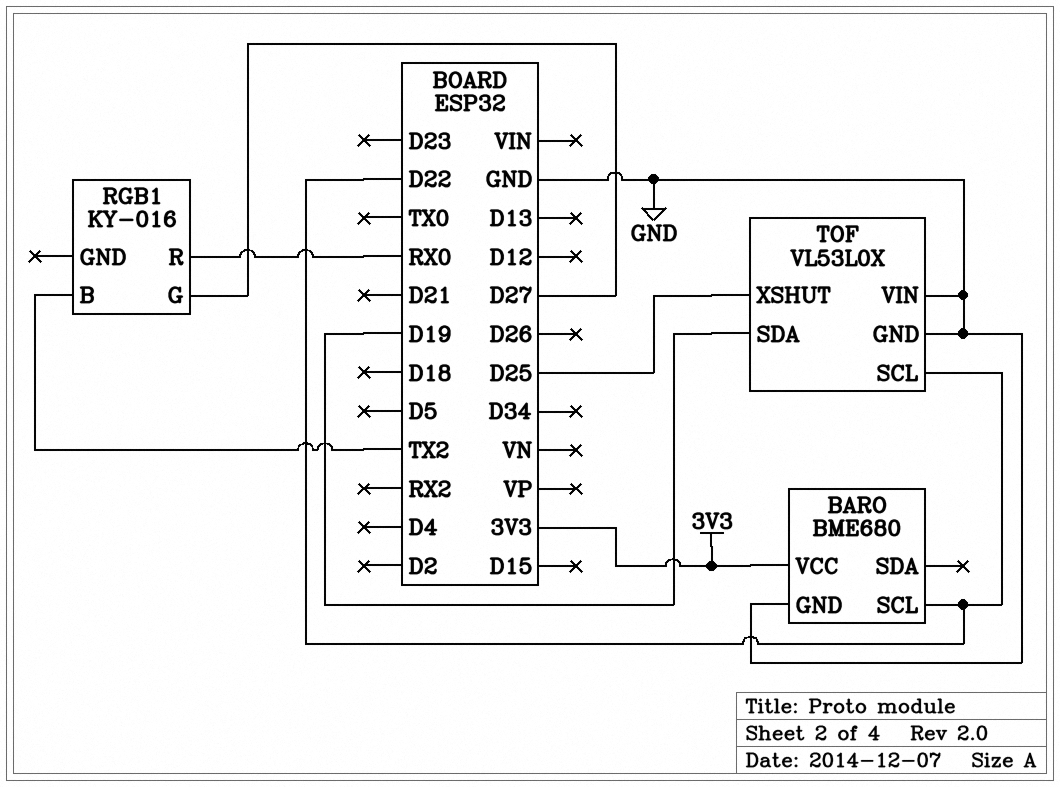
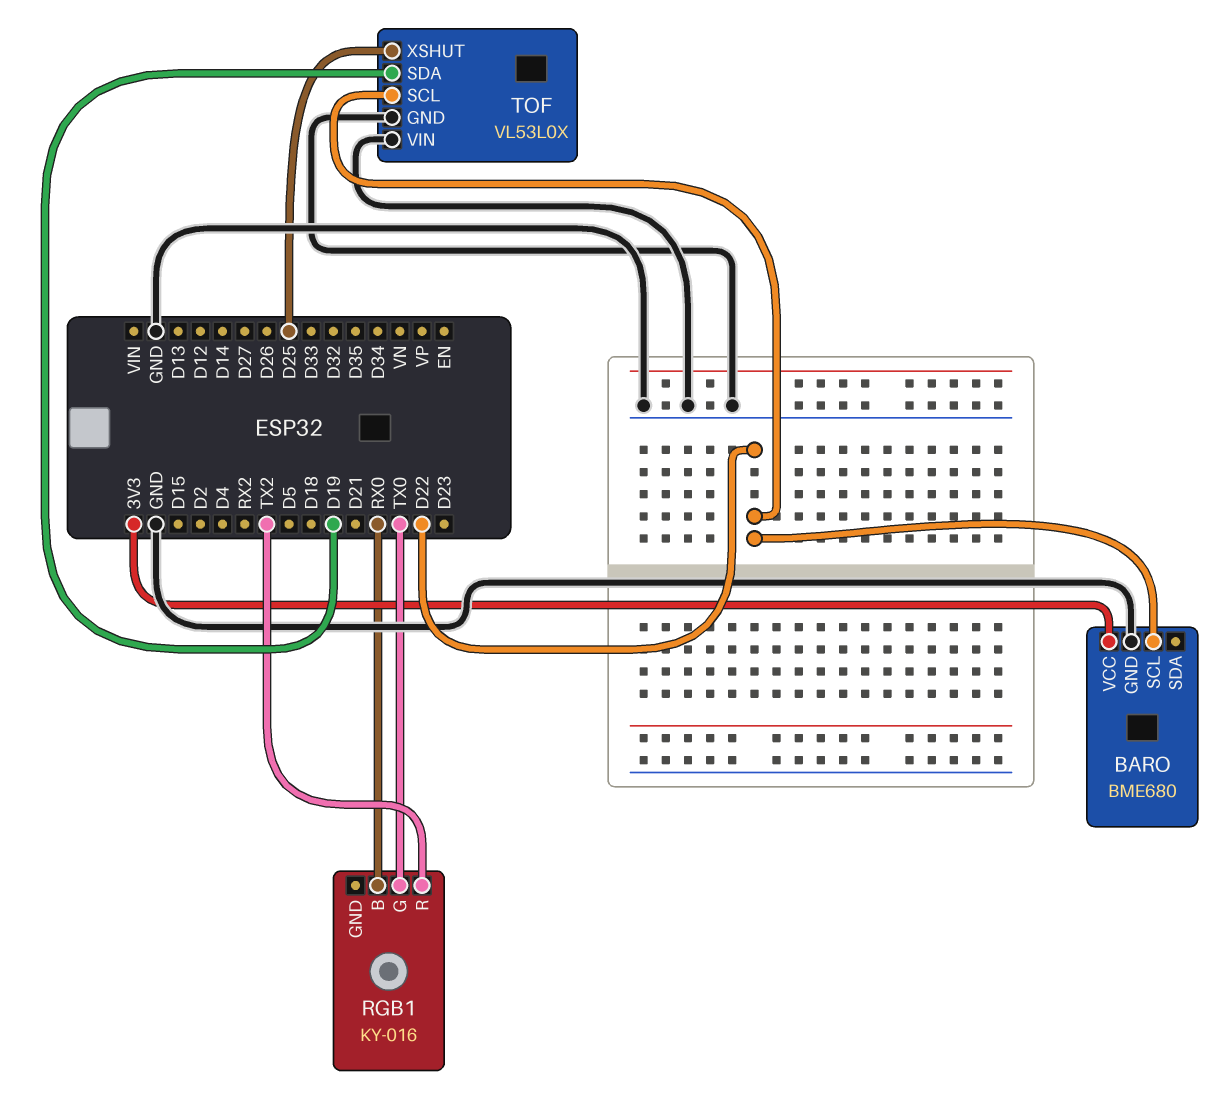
RGB1 pin B: TX2 -> RX0
RGB1 pin G: D27 -> TX0
RGB1 pin R: RX0 -> TX2

